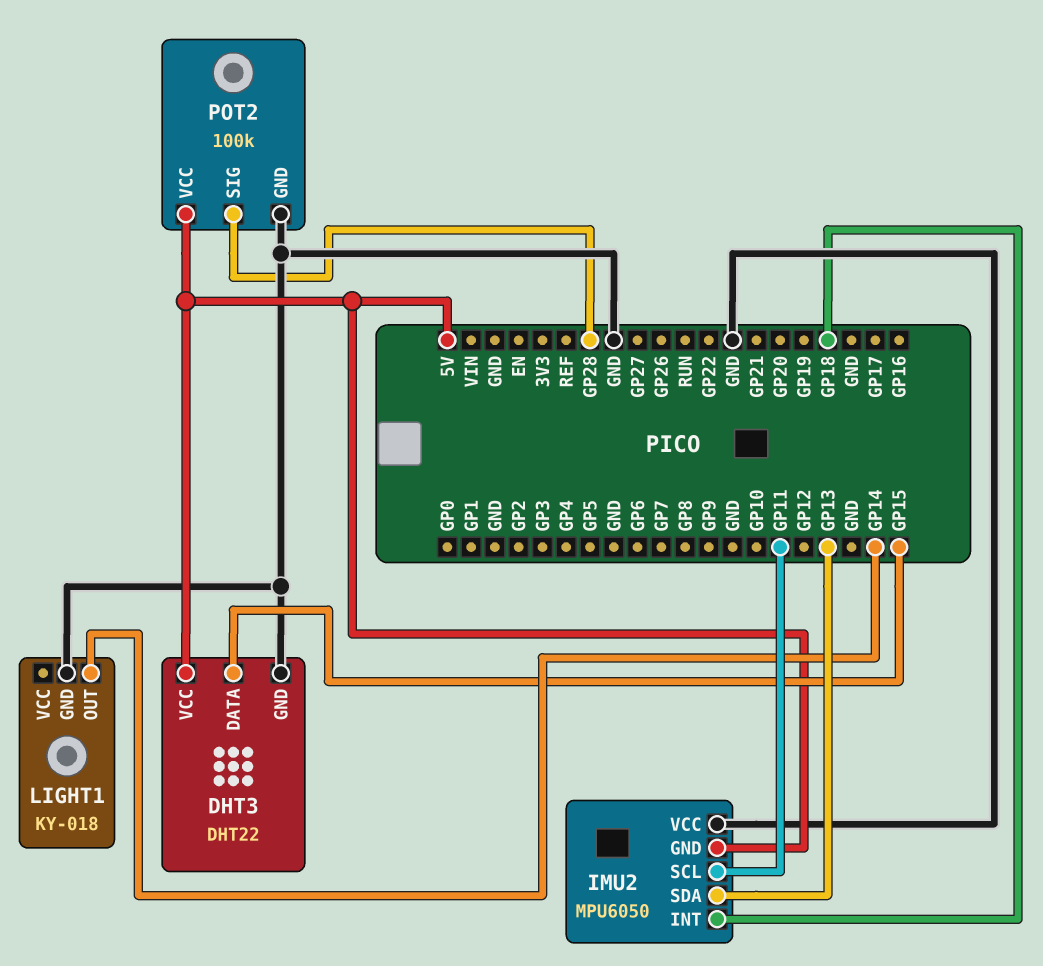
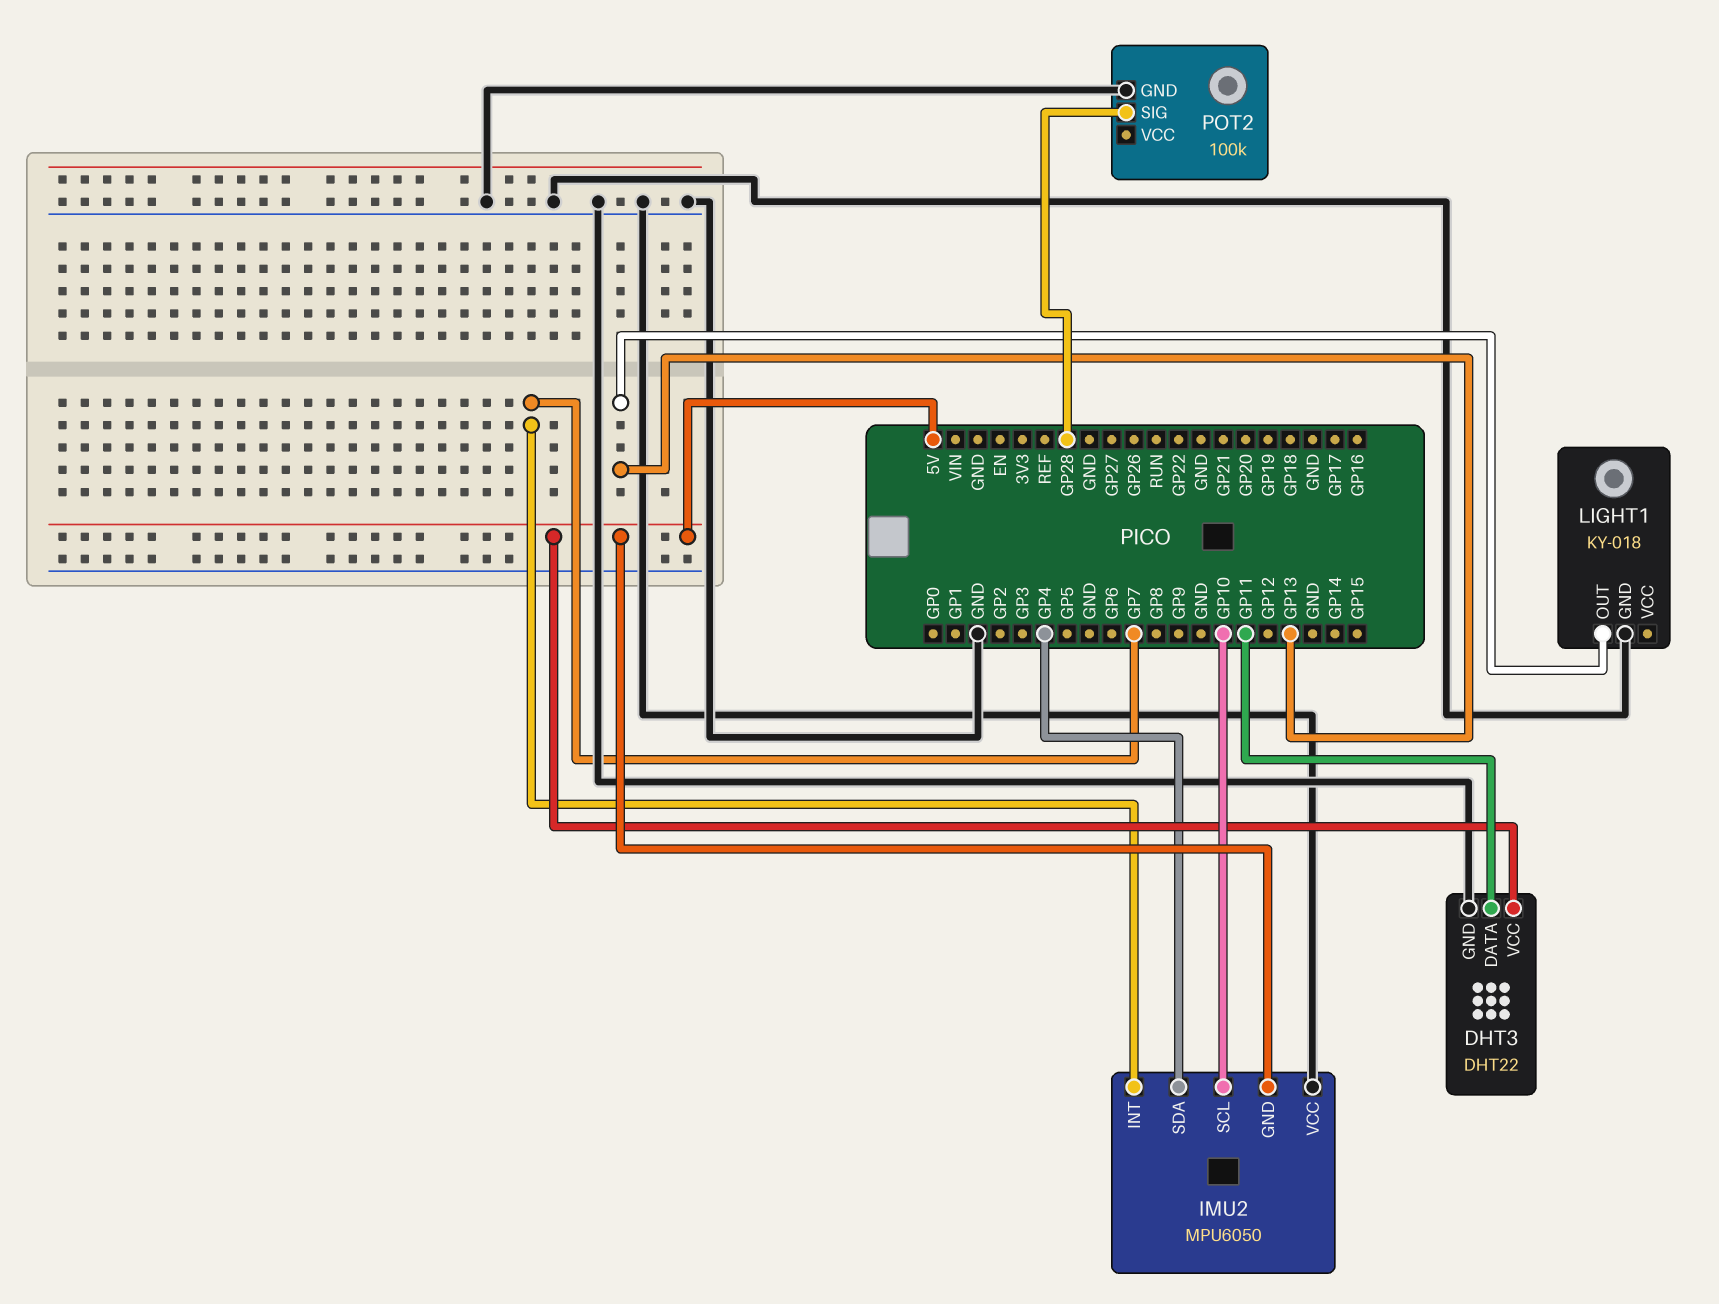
DHT3 pin DATA: GP15 -> GP11
IMU2 pin INT: GP18 -> GP7
IMU2 pin SCL: GP11 -> GP10
IMU2 pin SDA: GP13 -> GP4
LIGHT1 pin OUT: GP14 -> GP13
POT2 pin VCC: 5V -> none

